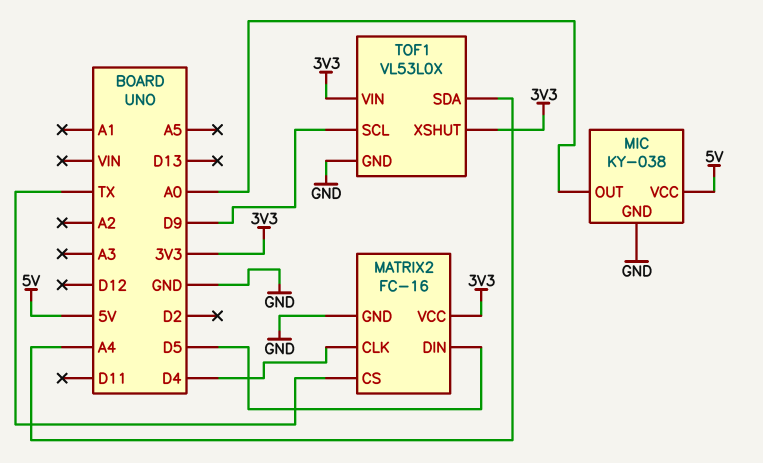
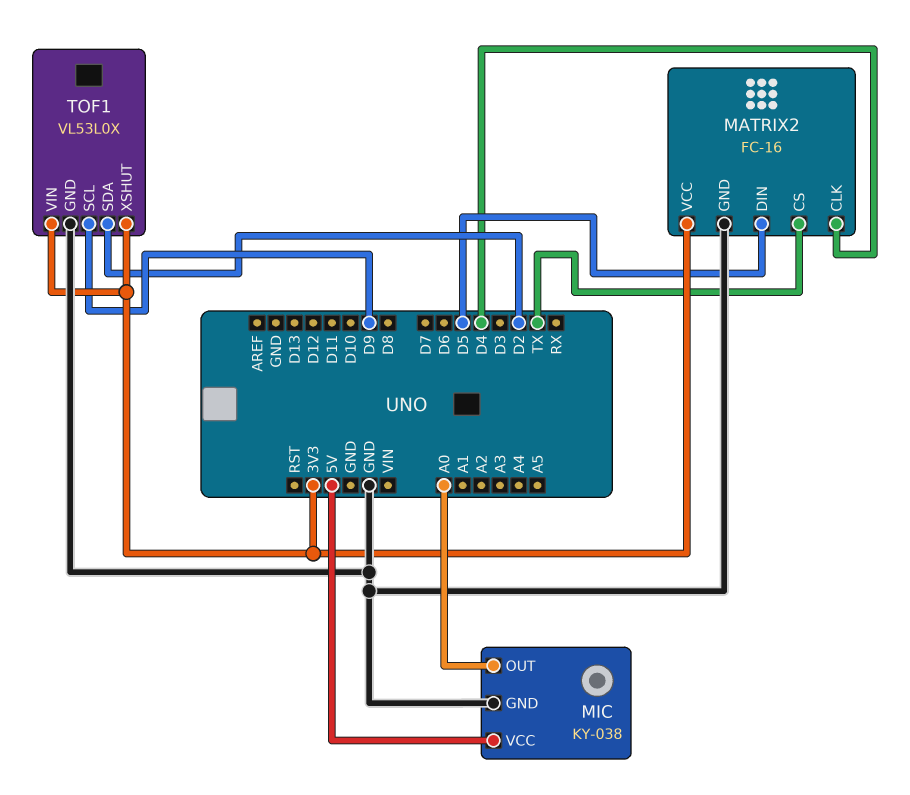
TOF1 pin SDA: A4 -> D2

